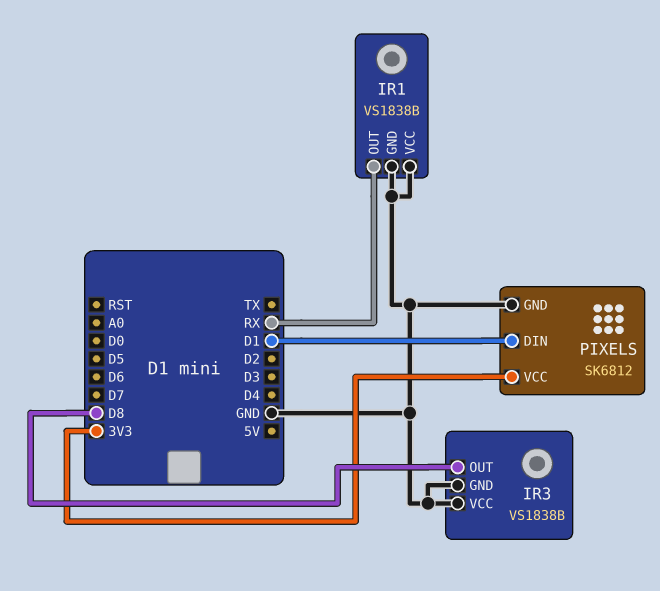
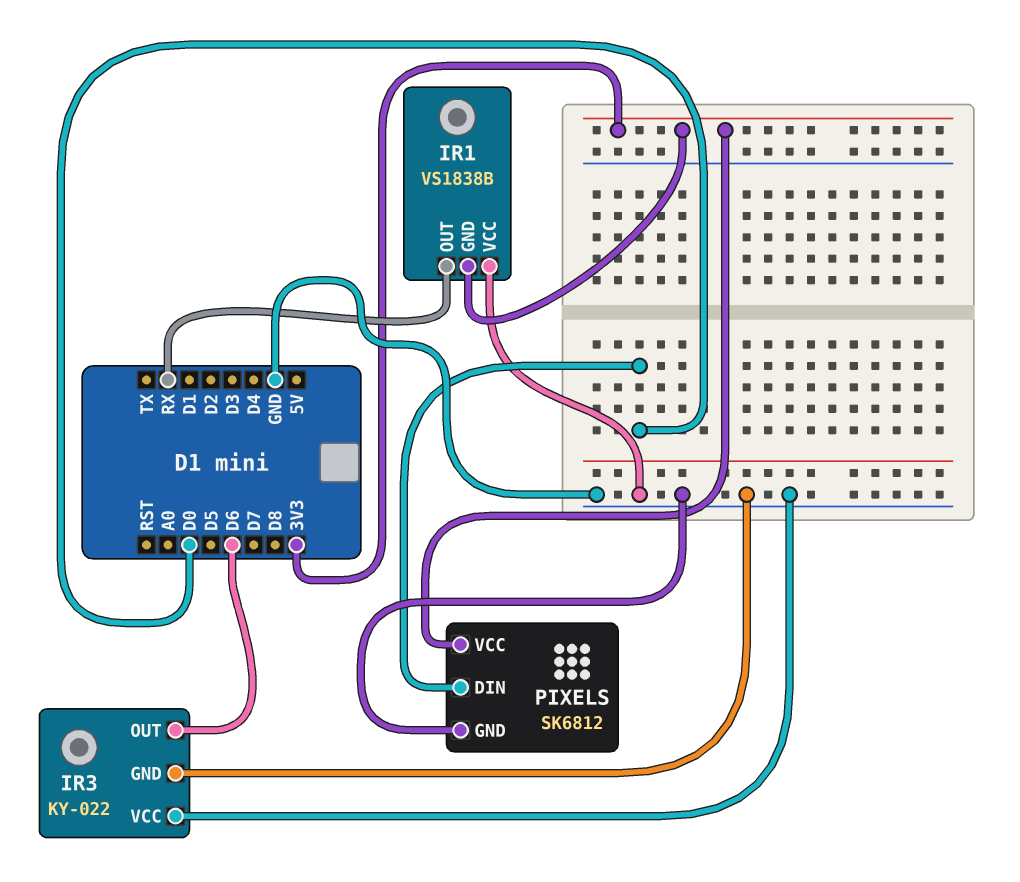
IR1 pin GND: GND -> 3V3
IR3: VS1838B -> KY-022
IR3 pin OUT: D8 -> D6
PIXELS pin DIN: D1 -> D0

